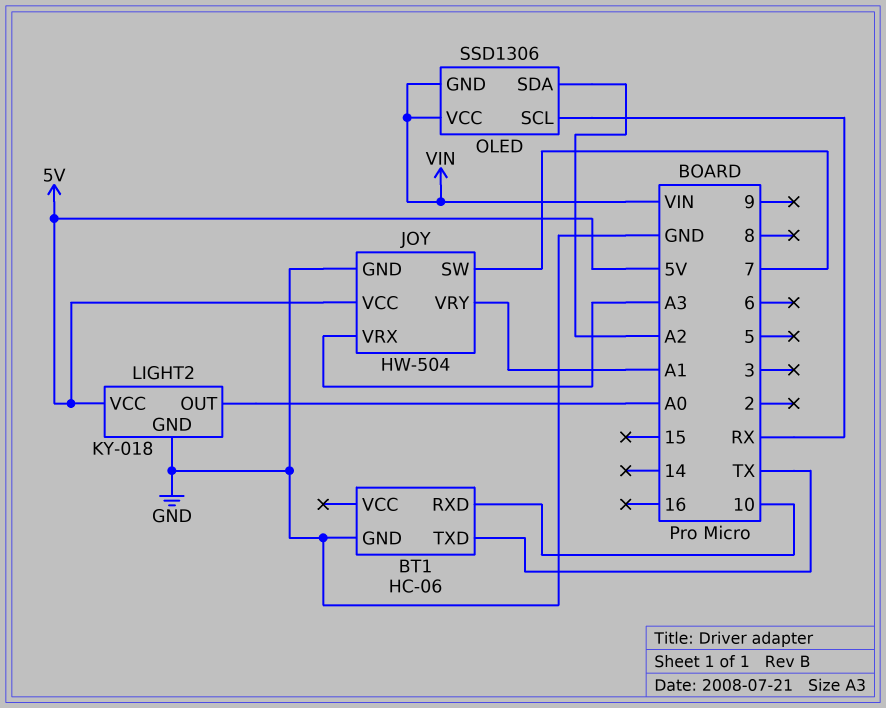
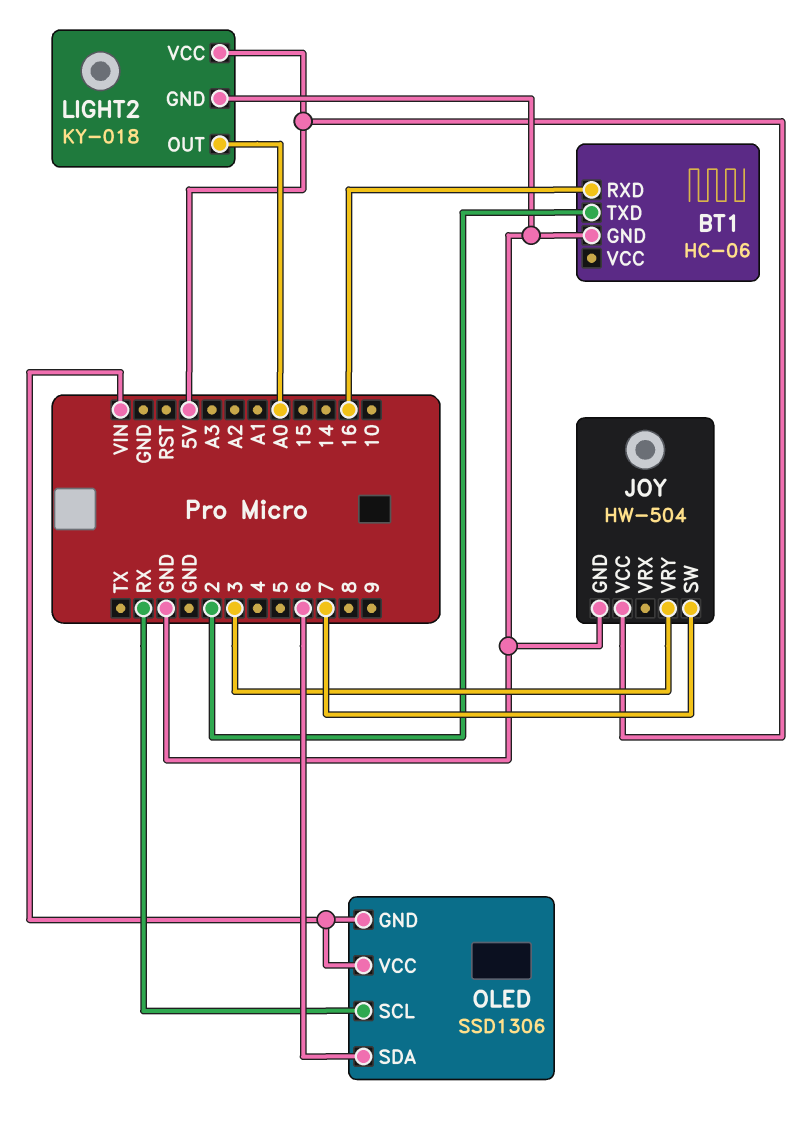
BT1 pin RXD: 10 -> 16
BT1 pin TXD: TX -> 2
JOY pin VRX: A3 -> none
JOY pin VRY: A1 -> 3
OLED pin SDA: A2 -> 6

